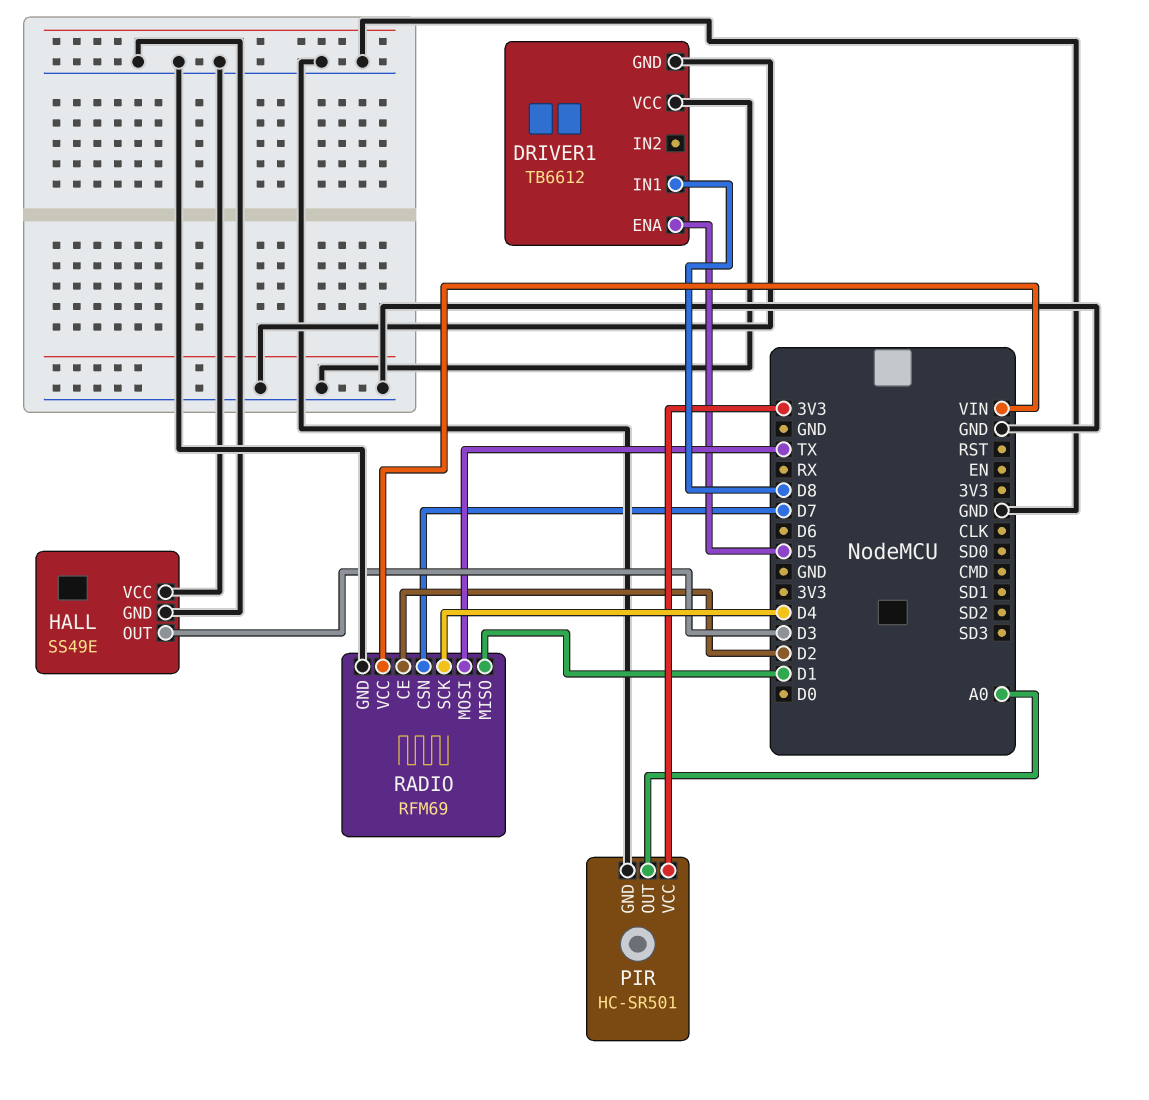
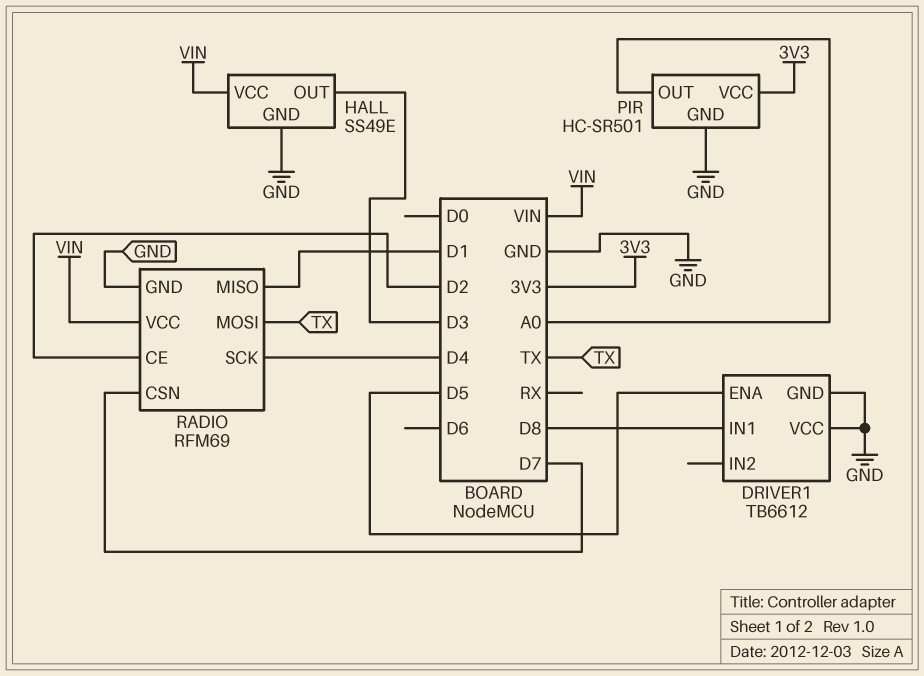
HALL pin VCC: GND -> VIN

